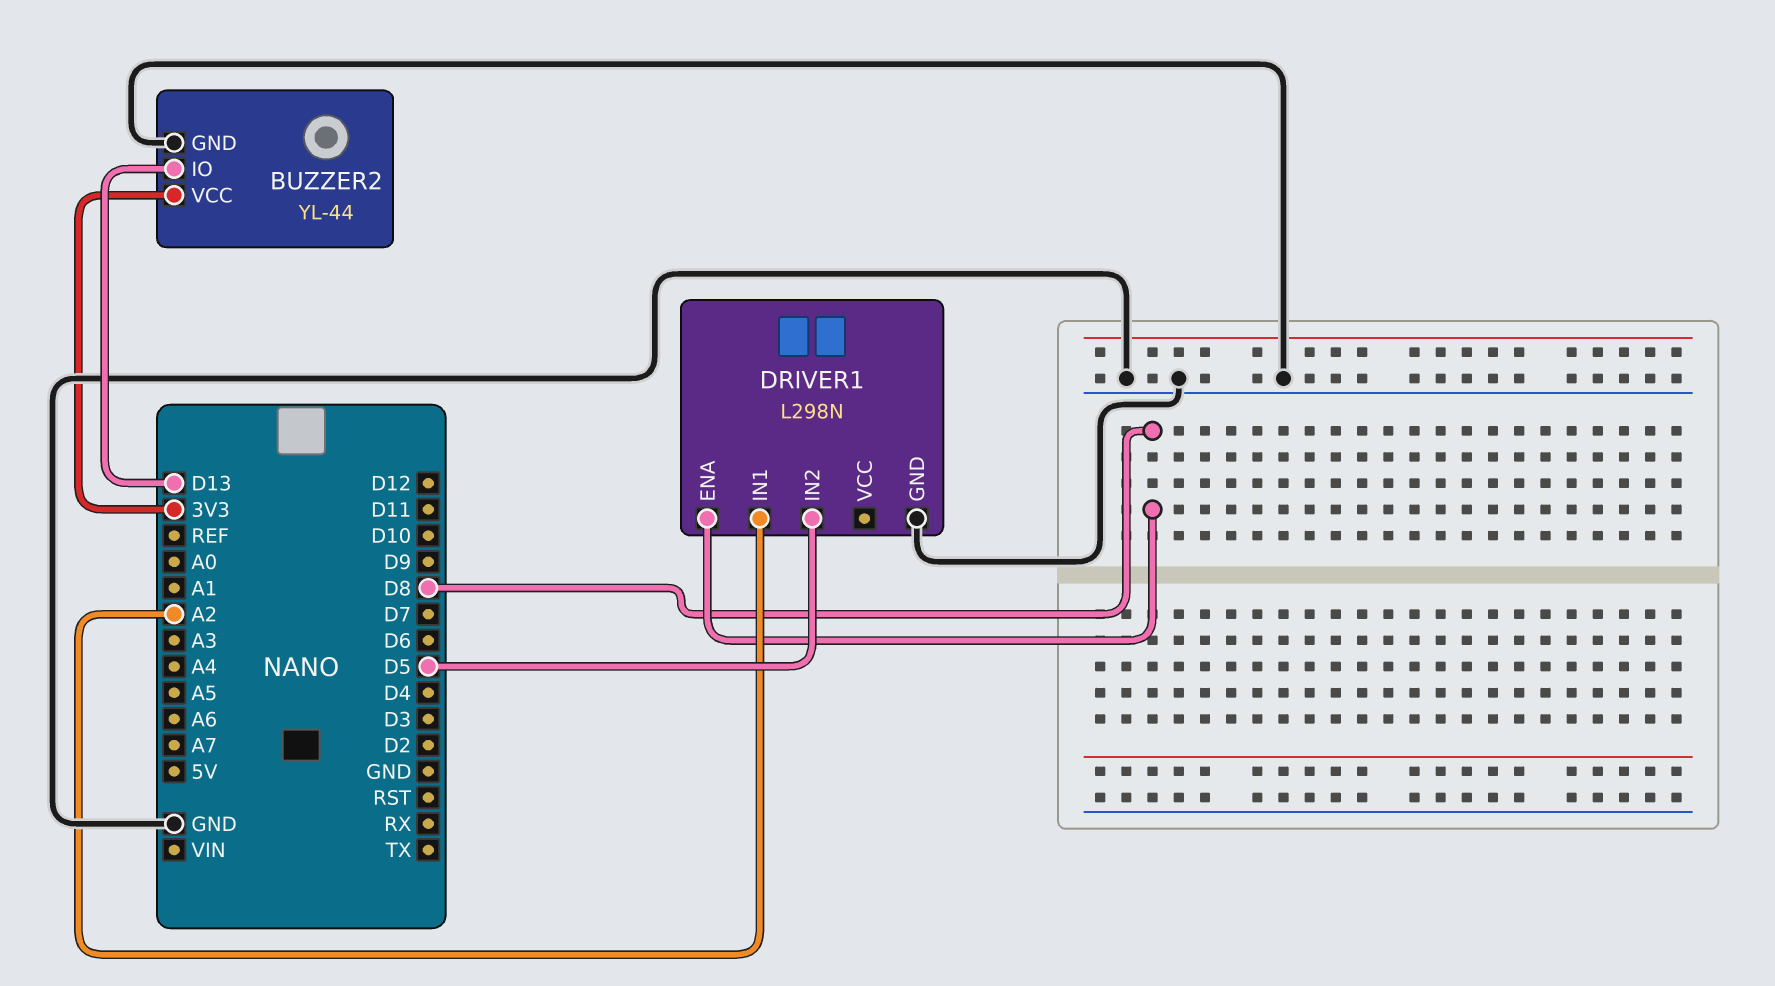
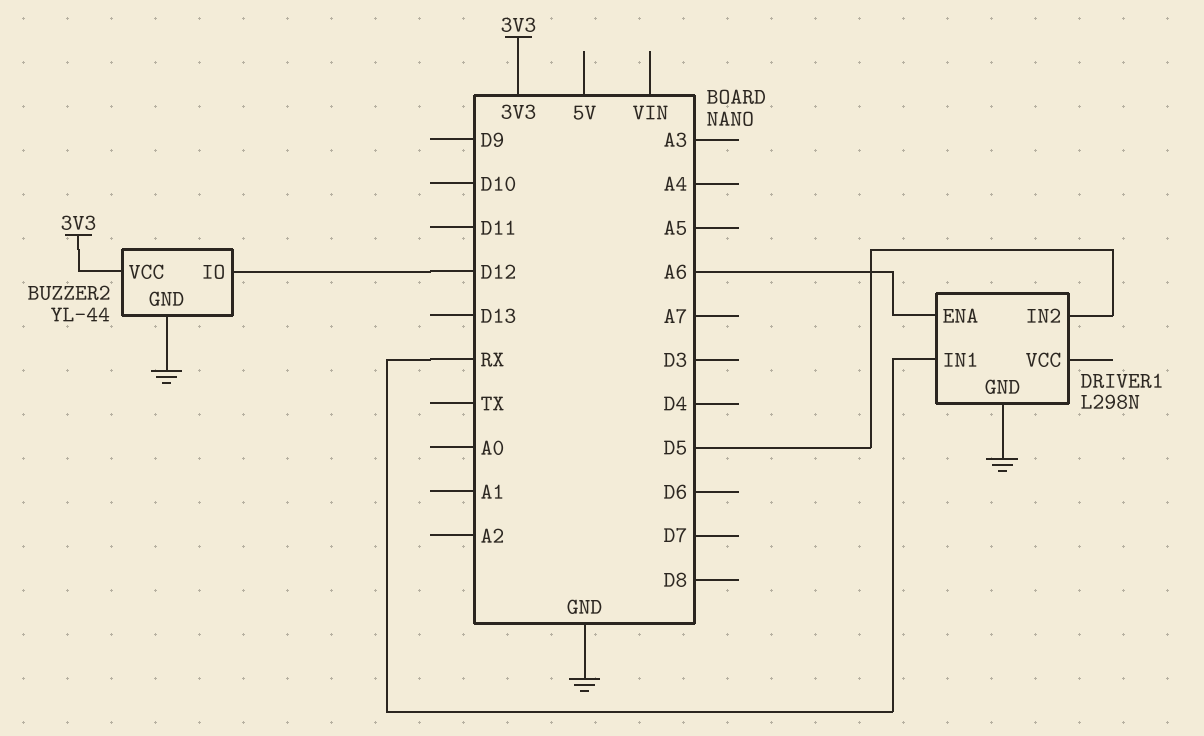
BUZZER2 pin IO: D13 -> D12
DRIVER1 pin ENA: D8 -> A6
DRIVER1 pin IN1: A2 -> RX

